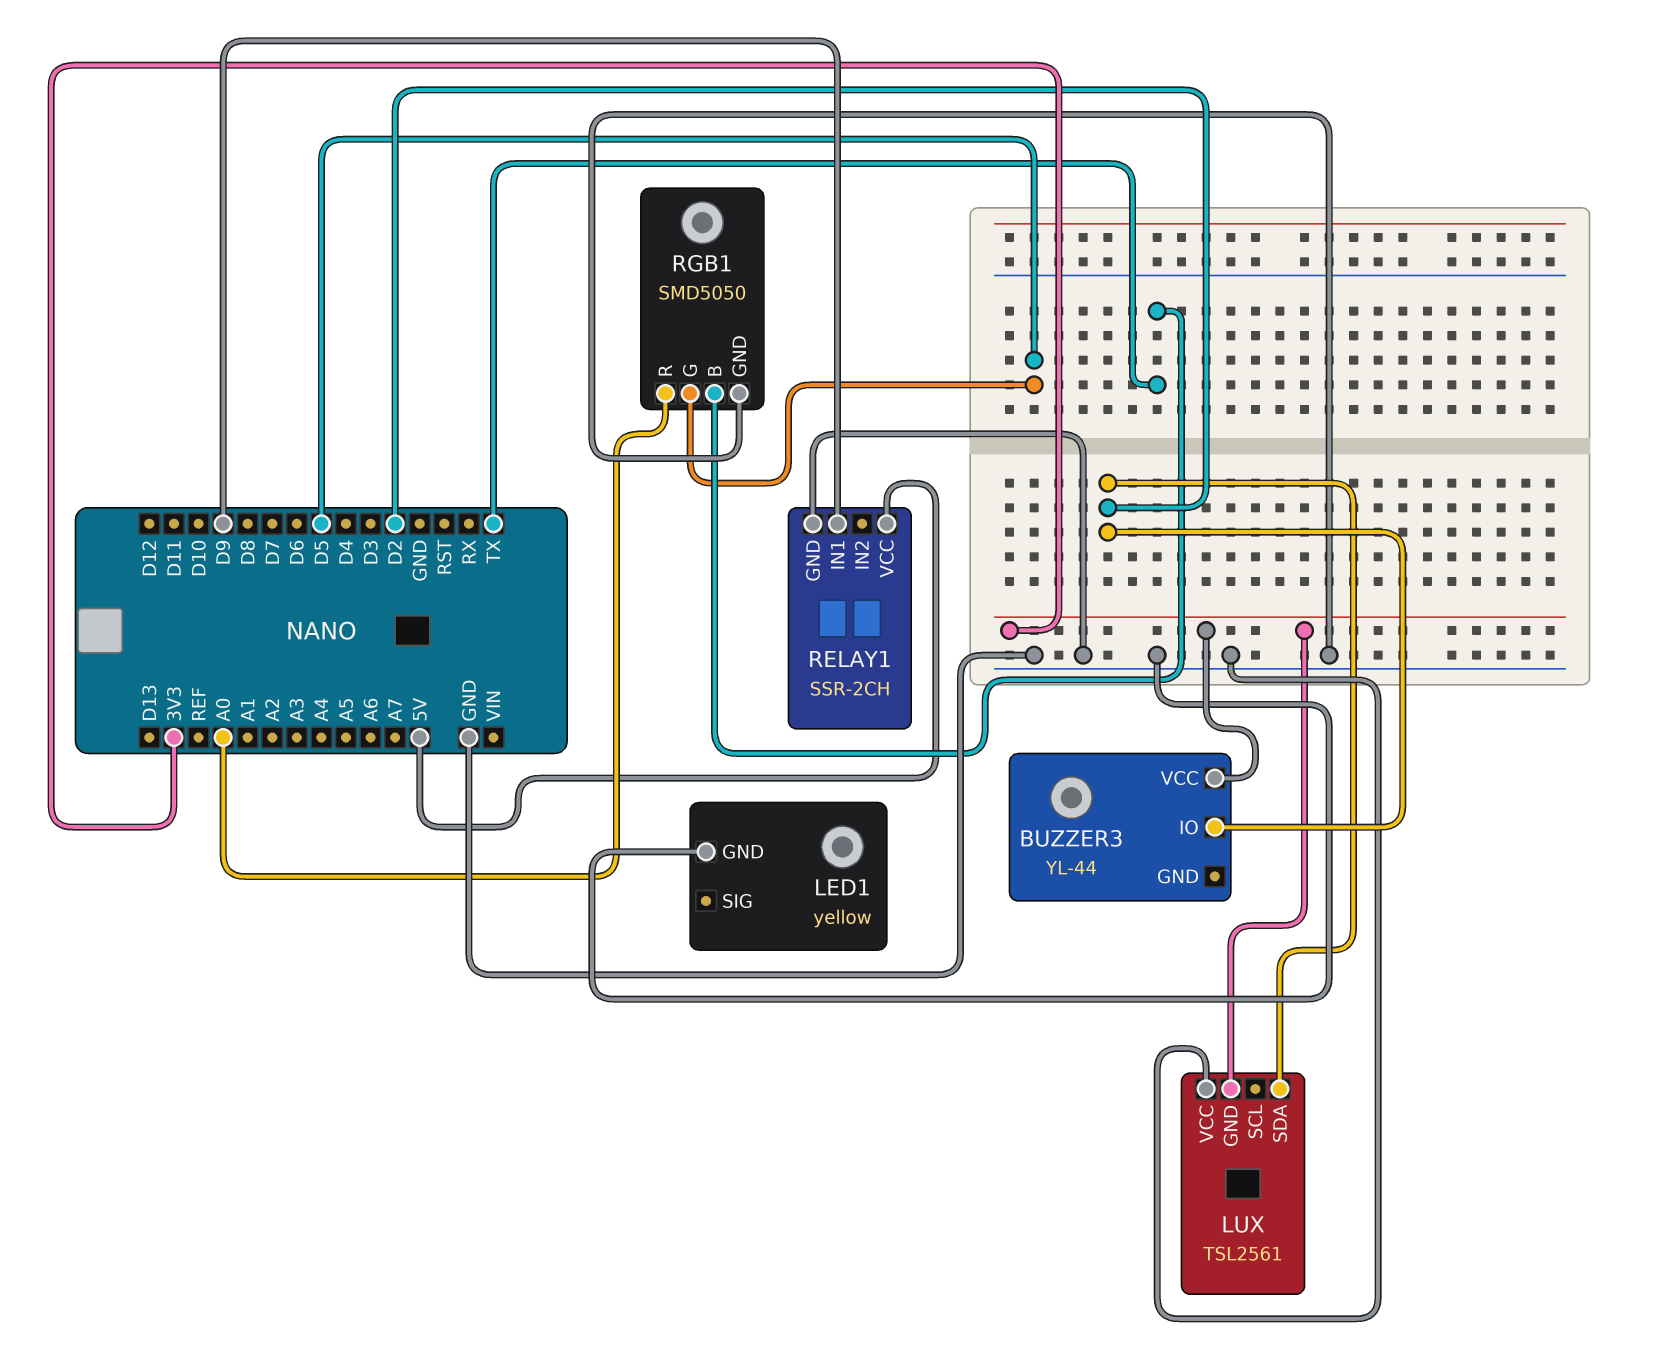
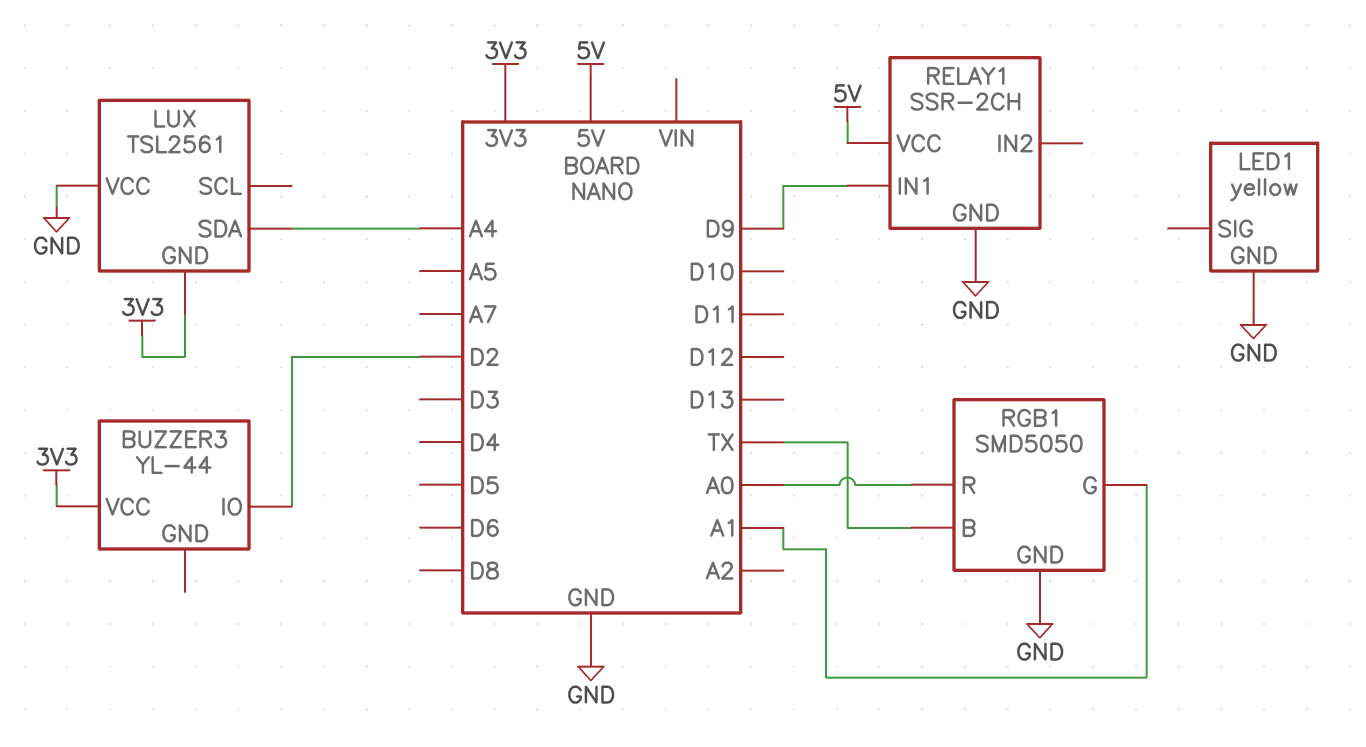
LUX pin SDA: D2 -> A4
RGB1 pin G: D5 -> A1

